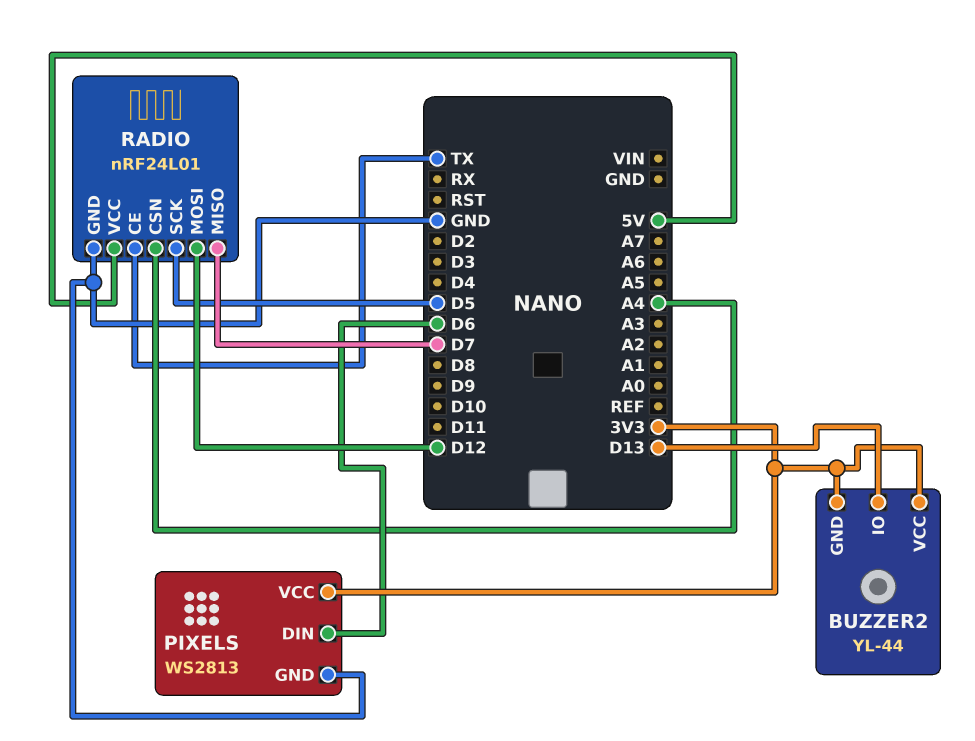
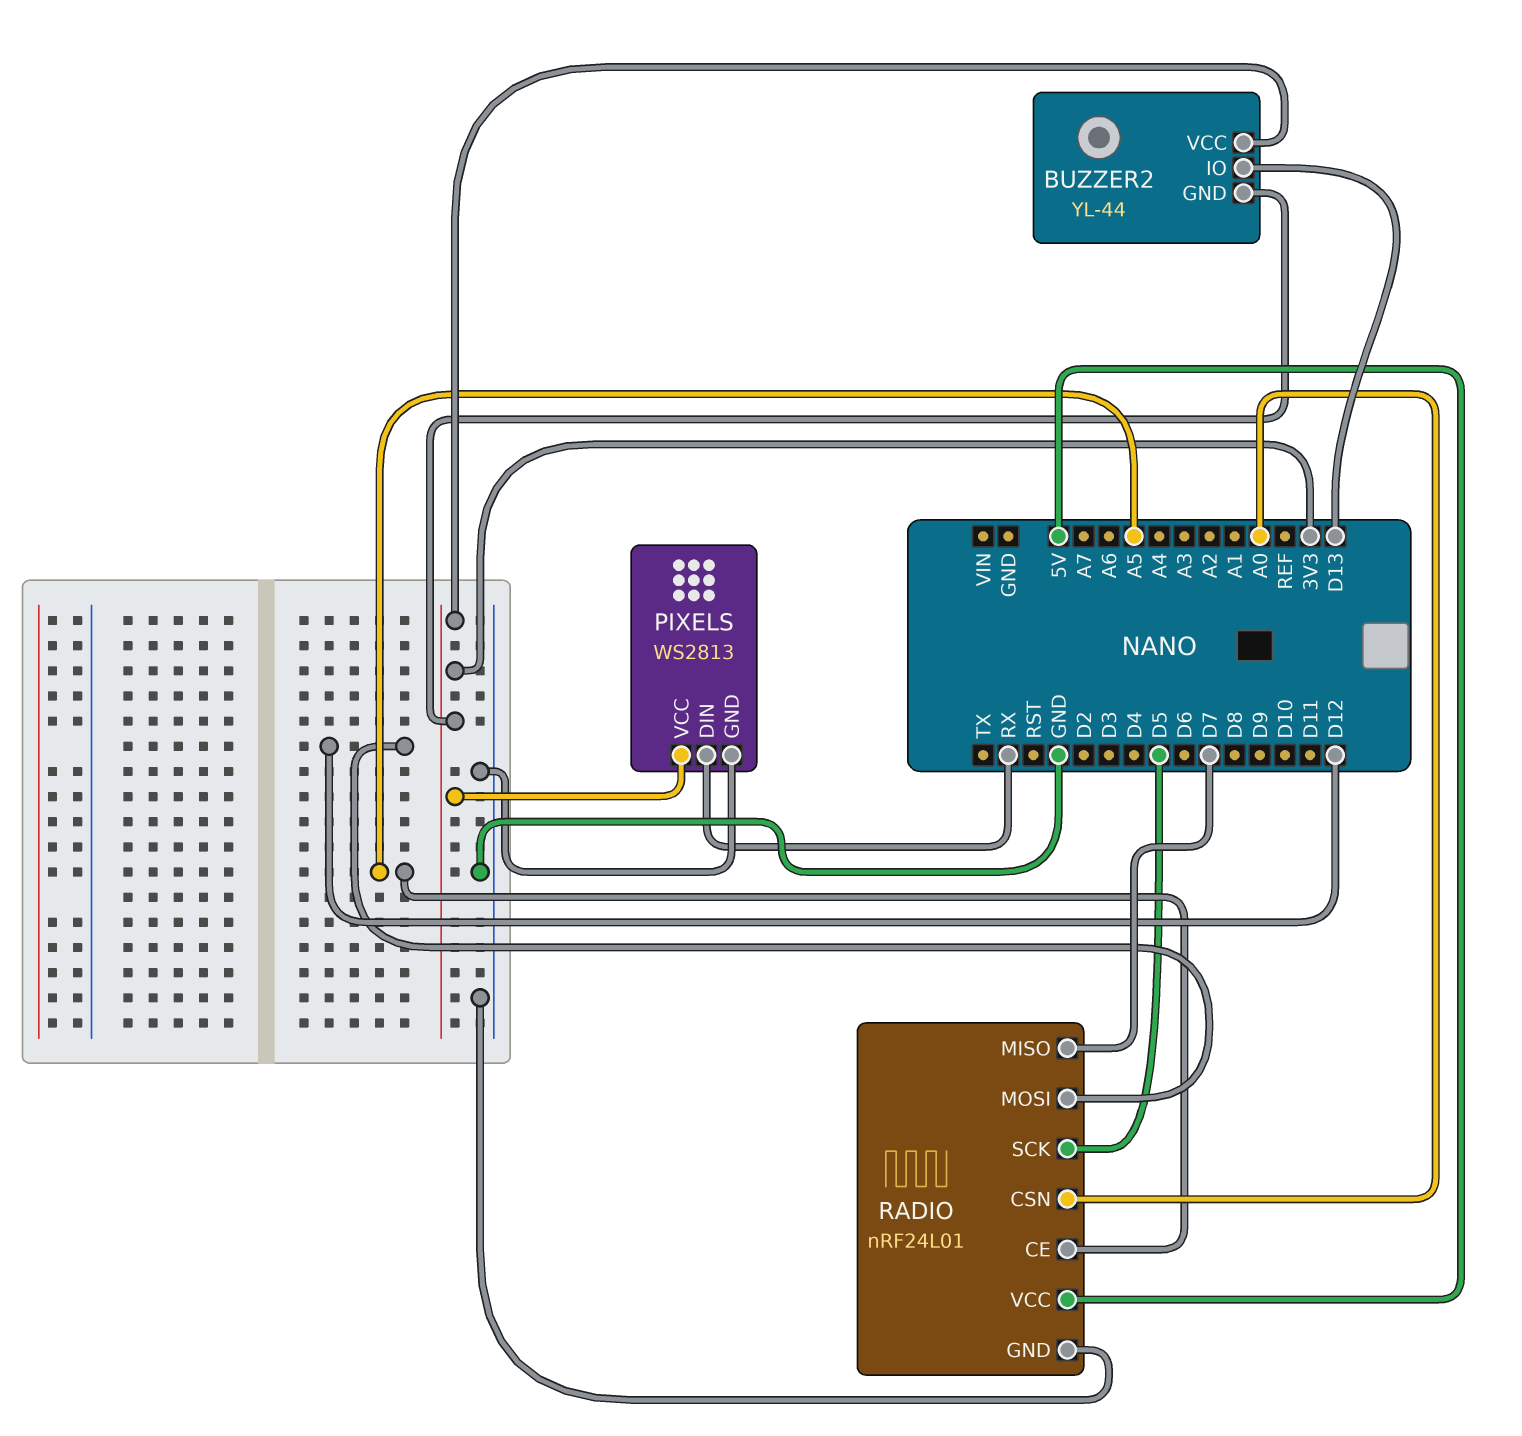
PIXELS pin DIN: D6 -> RX
RADIO pin CE: TX -> A5
RADIO pin CSN: A4 -> A0

